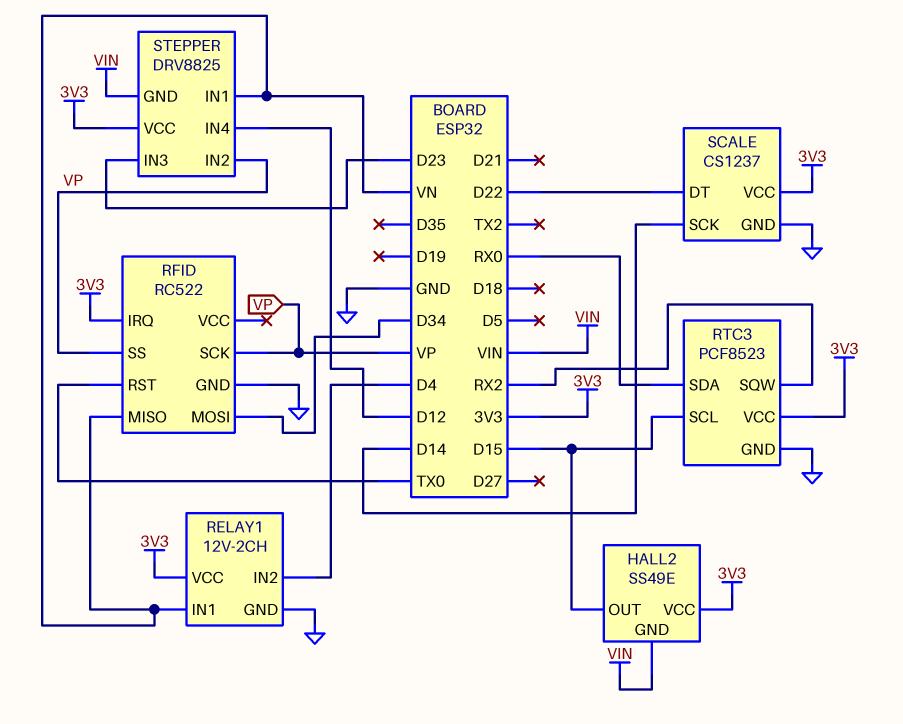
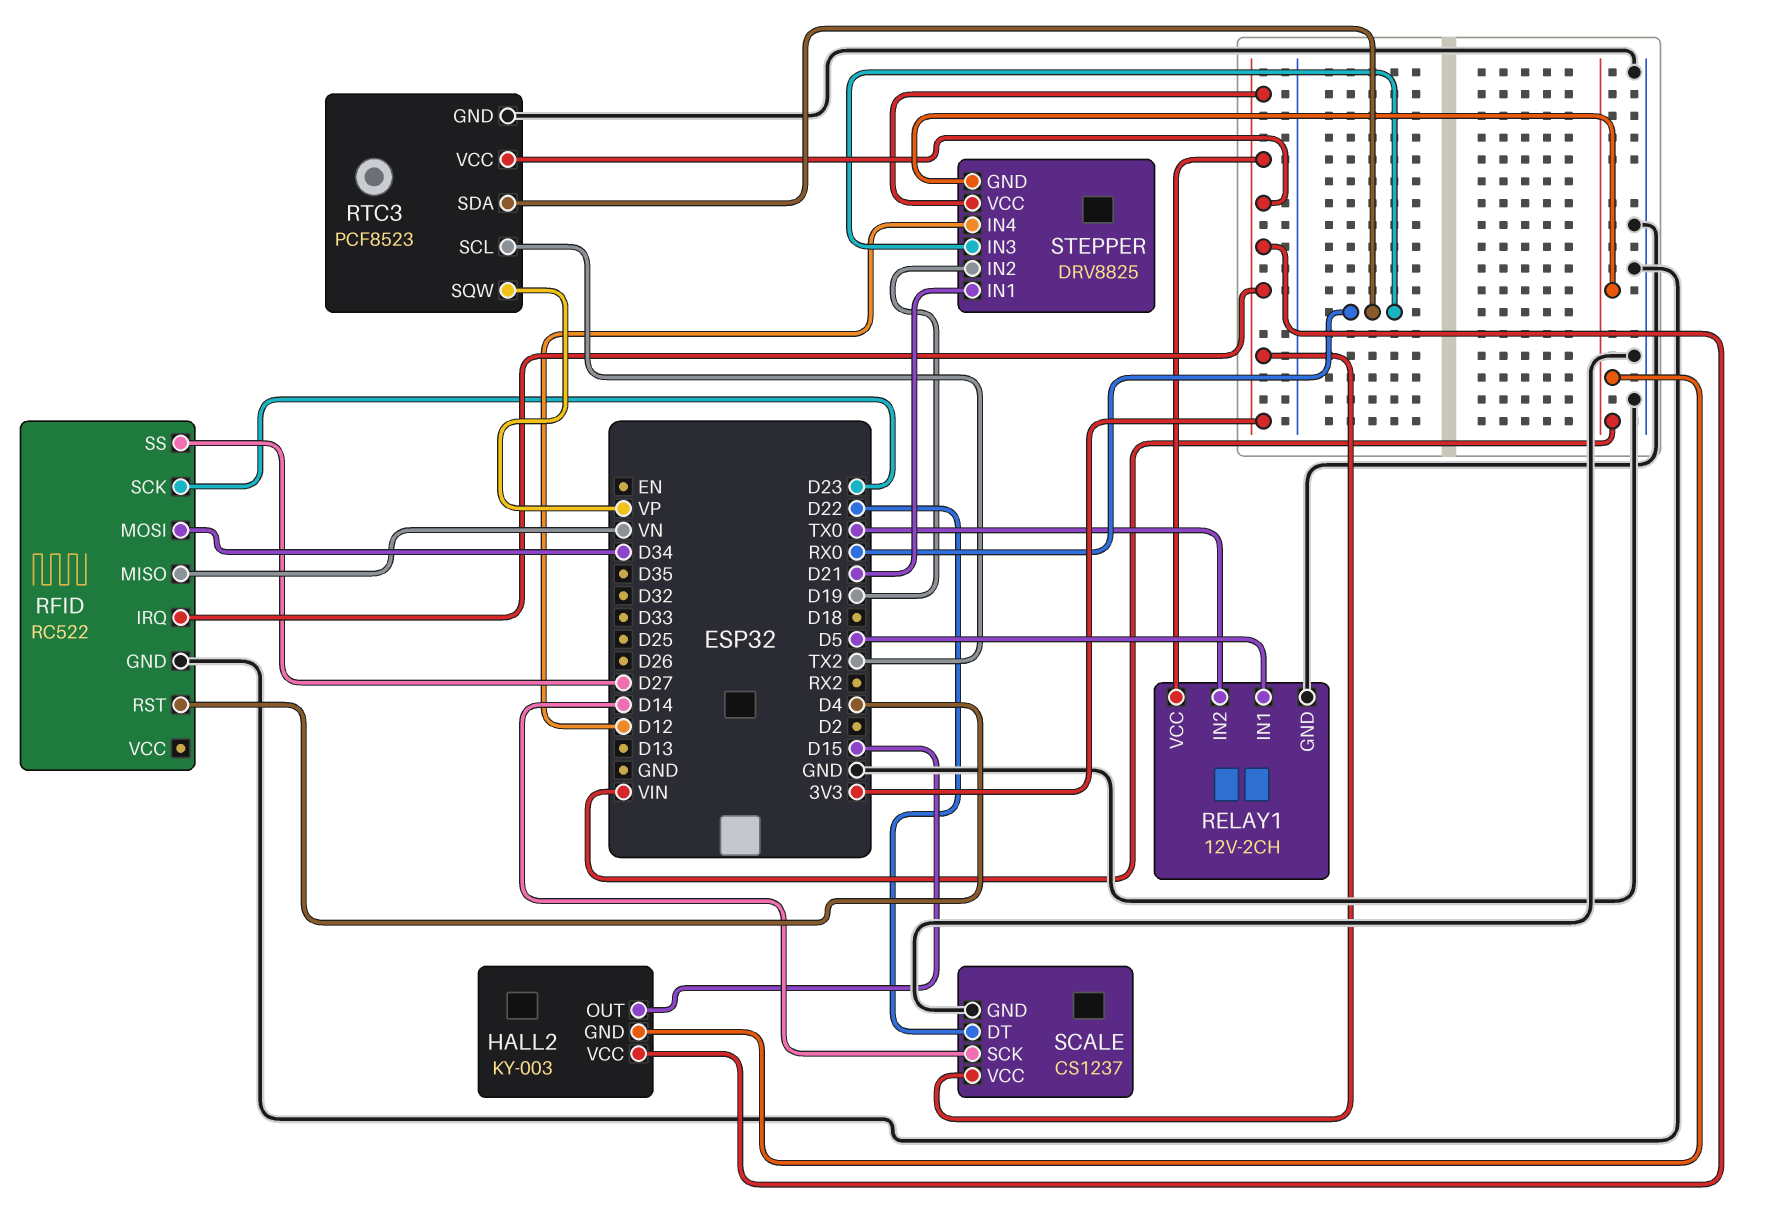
HALL2: SS49E -> KY-003
RELAY1 pin IN1: VN -> D5
RELAY1 pin IN2: D4 -> TX0
RFID pin RST: TX0 -> D4
RFID pin SCK: VP -> D23
RFID pin SS: VP -> D27
RTC3 pin SCL: D15 -> TX2
RTC3 pin SQW: RX2 -> VP
STEPPER pin IN1: VN -> D21
STEPPER pin IN2: VP -> D19
STEPPER pin IN3: D23 -> RX0

